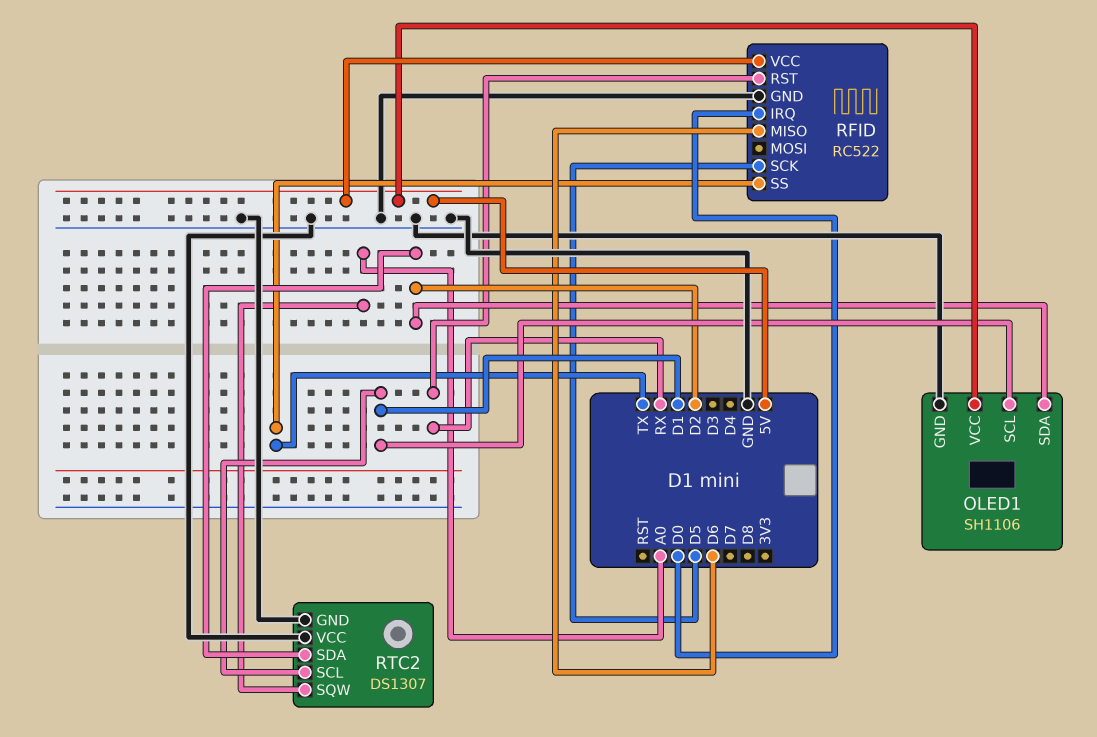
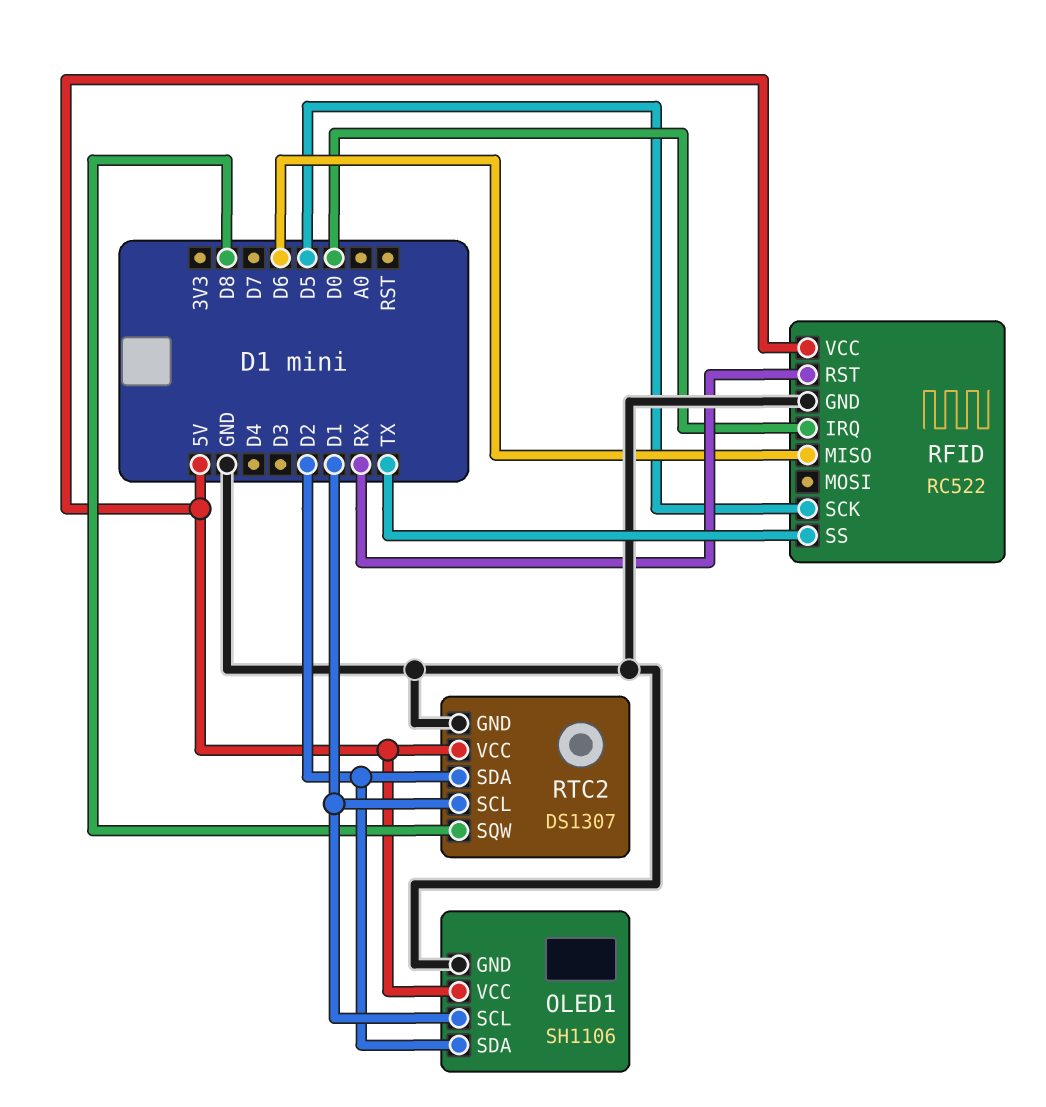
RTC2 pin SQW: A0 -> D8
RTC2 pin VCC: GND -> 5V

